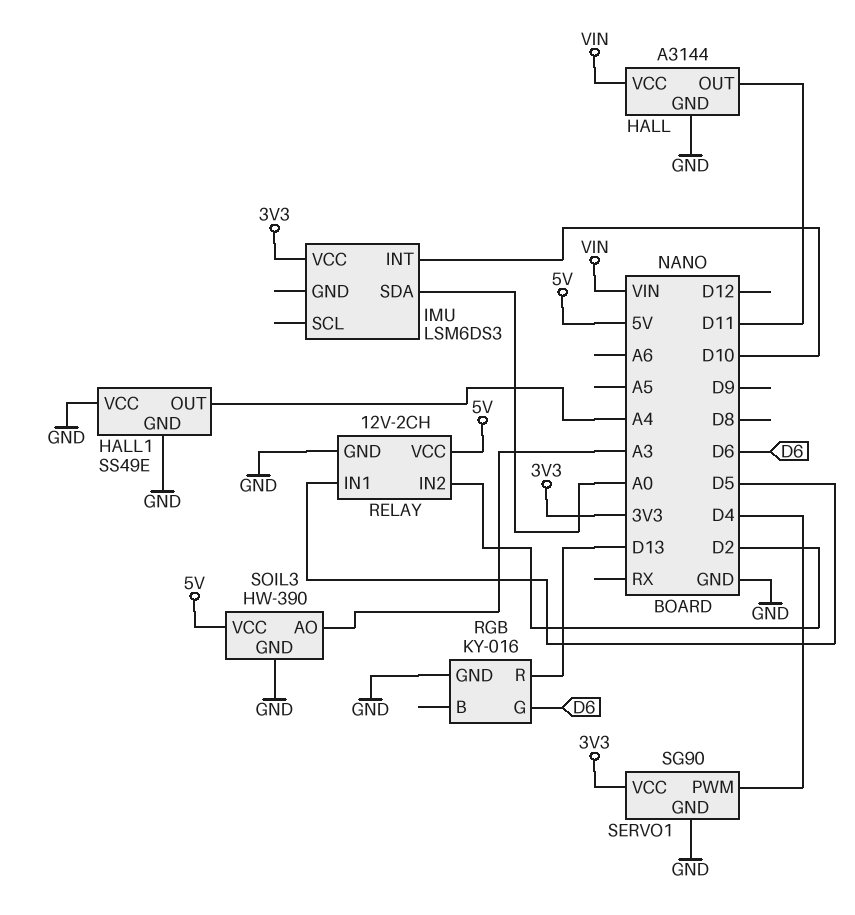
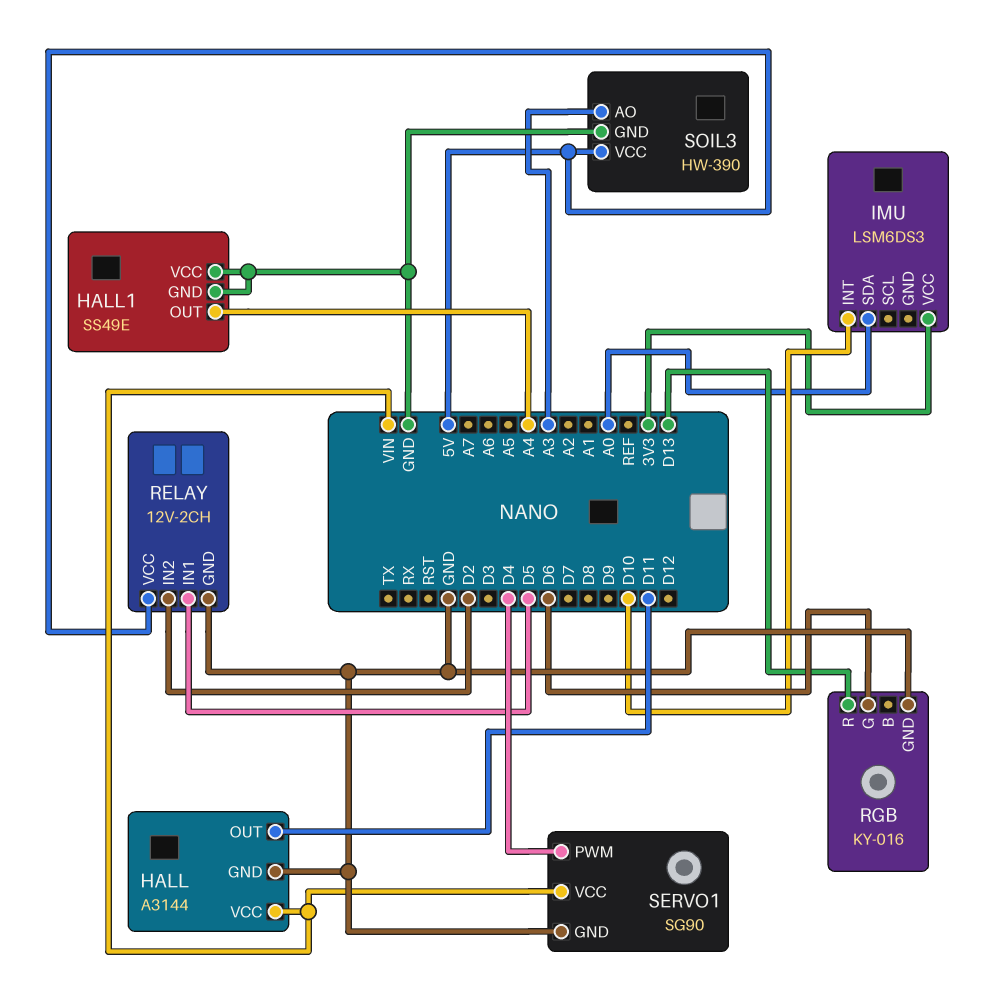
SERVO1 pin VCC: 3V3 -> VIN

